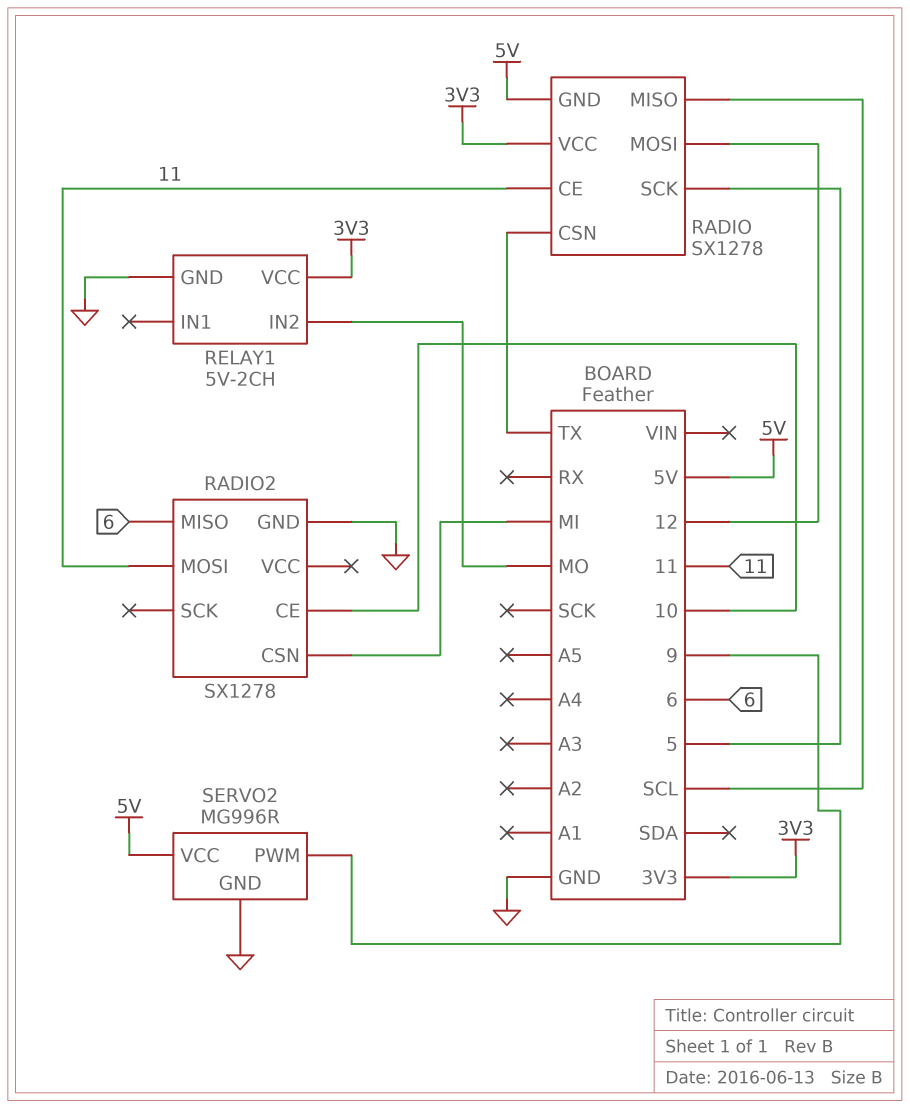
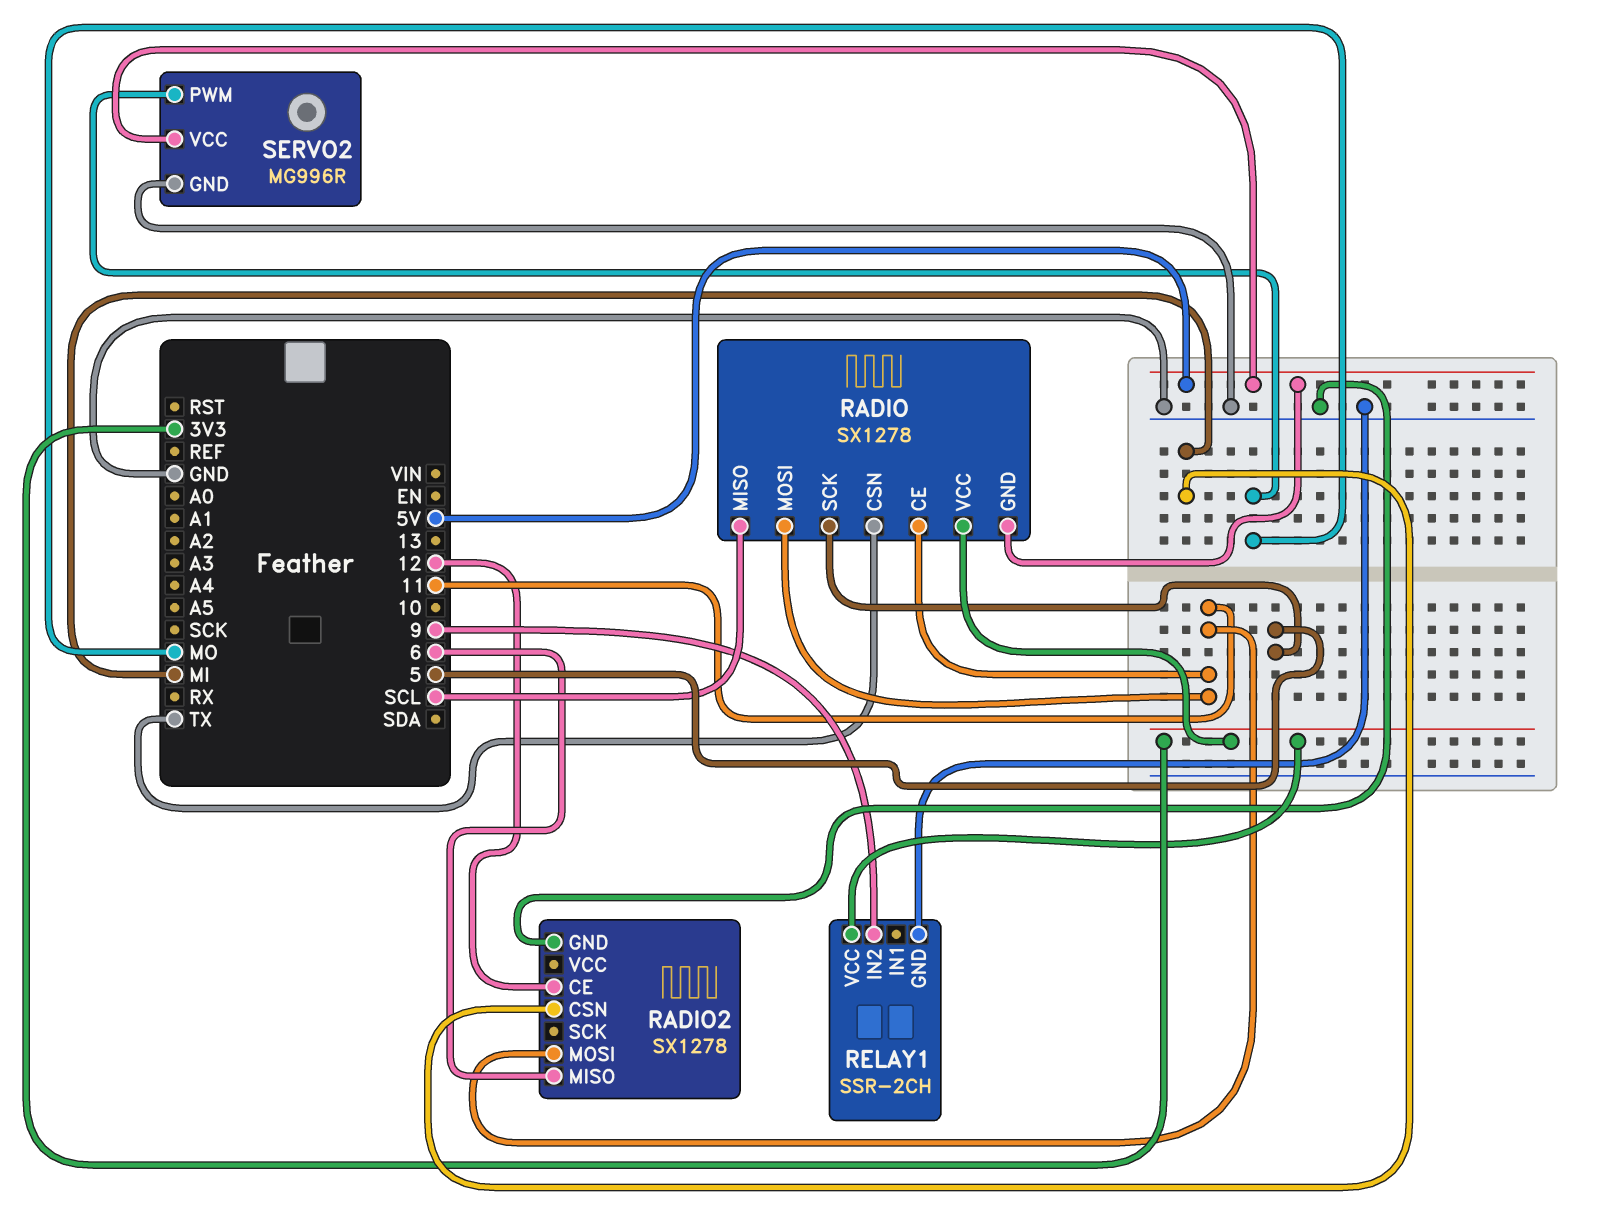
RADIO pin MOSI: 12 -> 11
RADIO2 pin CE: 10 -> 12
RELAY1: 5V-2CH -> SSR-2CH
RELAY1 pin IN2: MO -> 9
SERVO2 pin PWM: 9 -> MO

